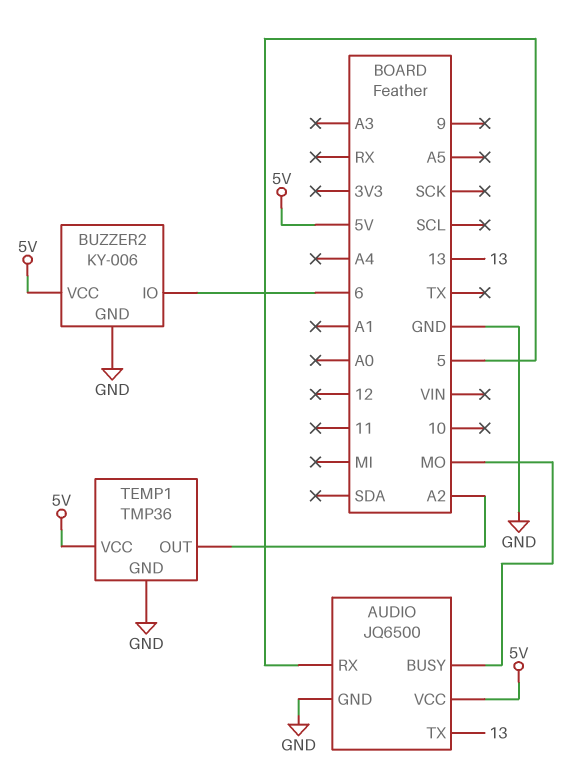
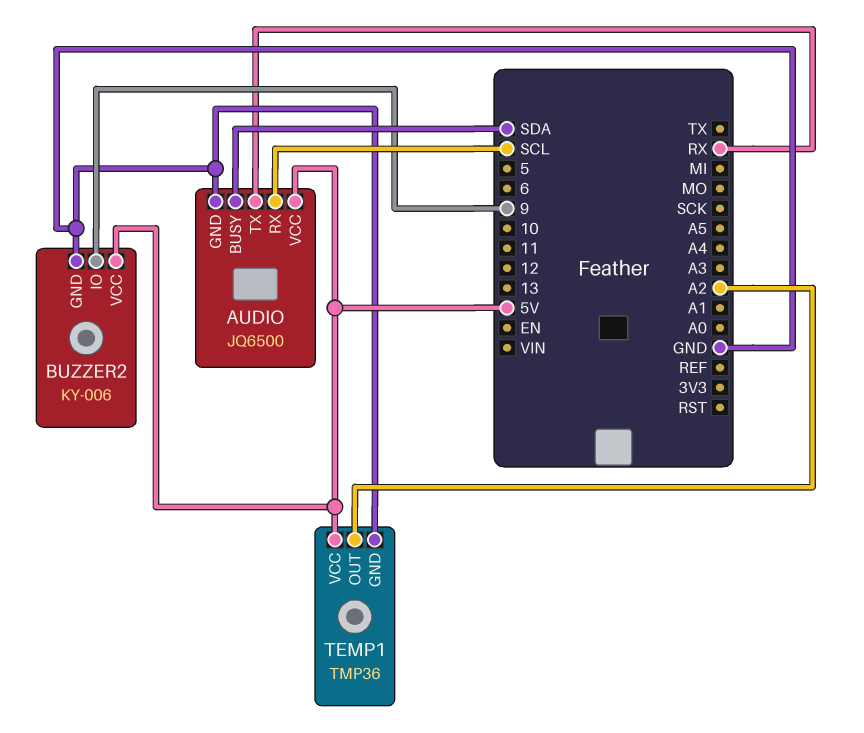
AUDIO pin BUSY: MO -> SDA
AUDIO pin RX: 5 -> SCL
AUDIO pin TX: 13 -> RX
BUZZER2 pin IO: 6 -> 9

